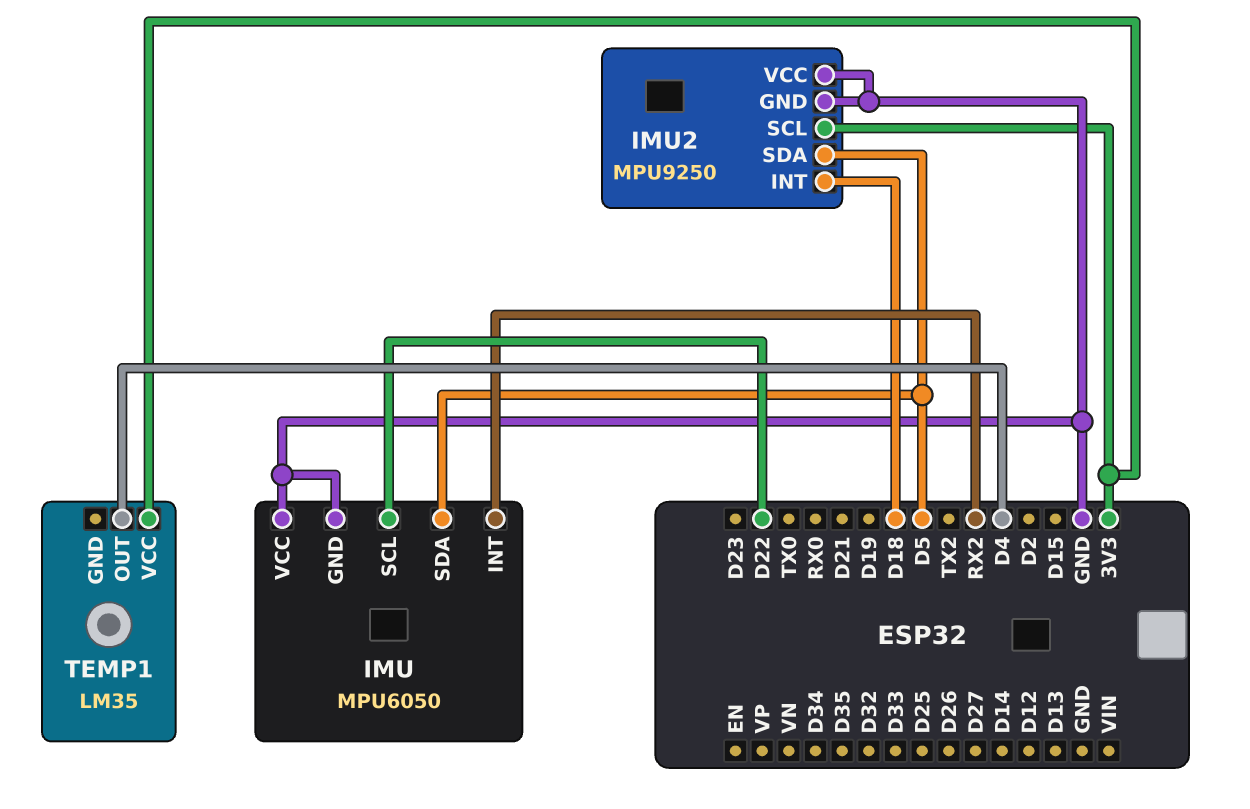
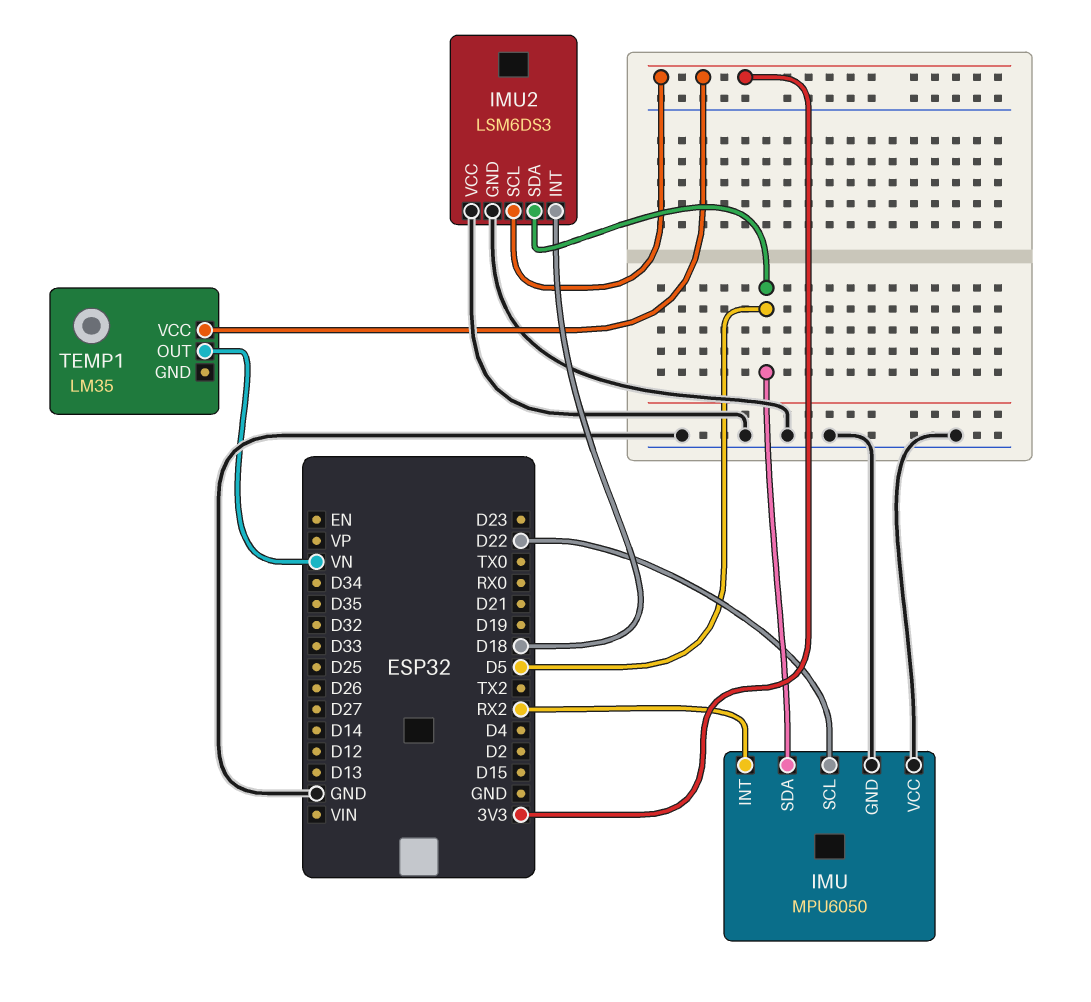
IMU2: MPU9250 -> LSM6DS3
TEMP1 pin OUT: D4 -> VN

